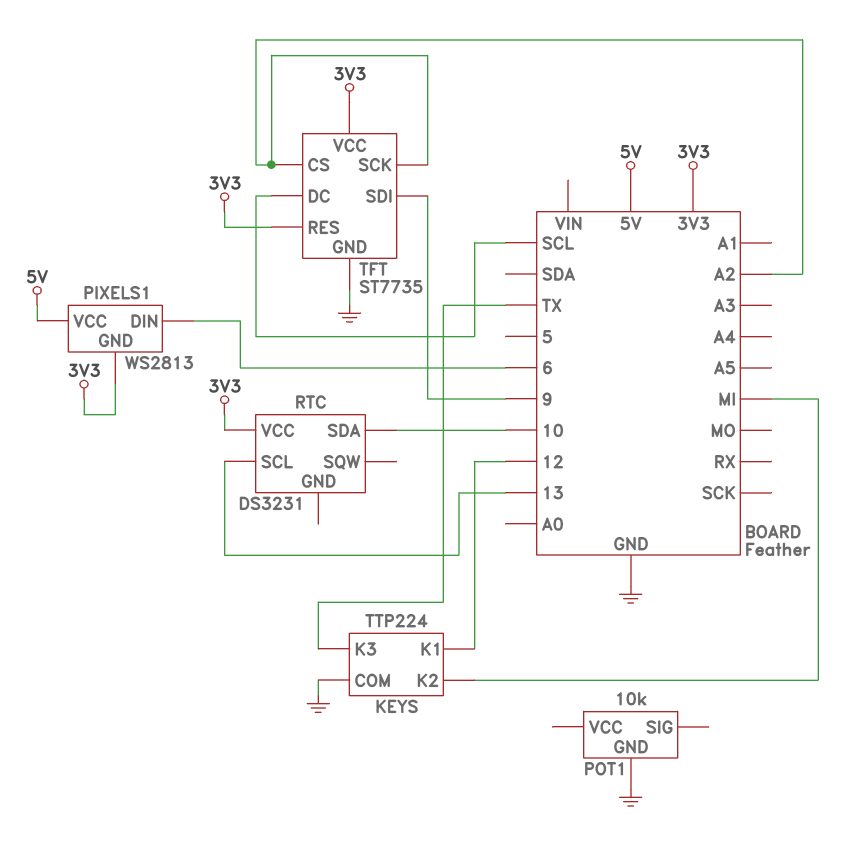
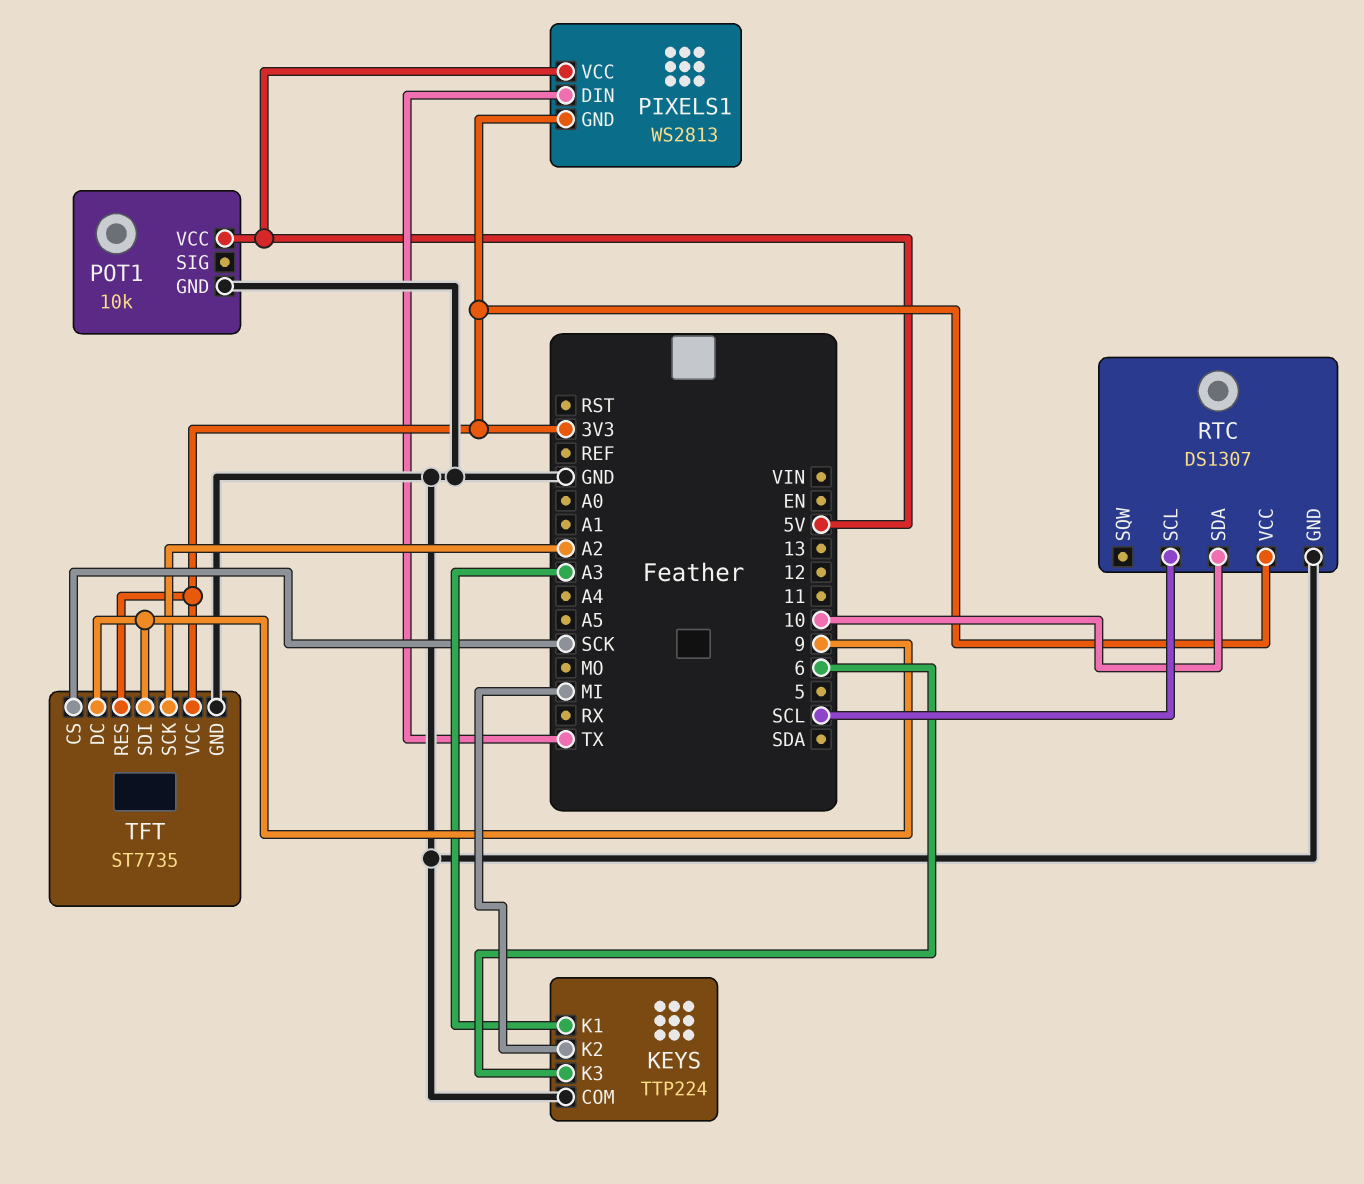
KEYS pin K1: 12 -> A3
KEYS pin K3: TX -> 6
PIXELS1 pin DIN: 6 -> TX
POT1 pin VCC: none -> 5V
RTC: DS3231 -> DS1307
RTC pin GND: none -> GND
RTC pin SCL: 13 -> SCL
TFT pin CS: A2 -> SCK
TFT pin DC: SCL -> 9

